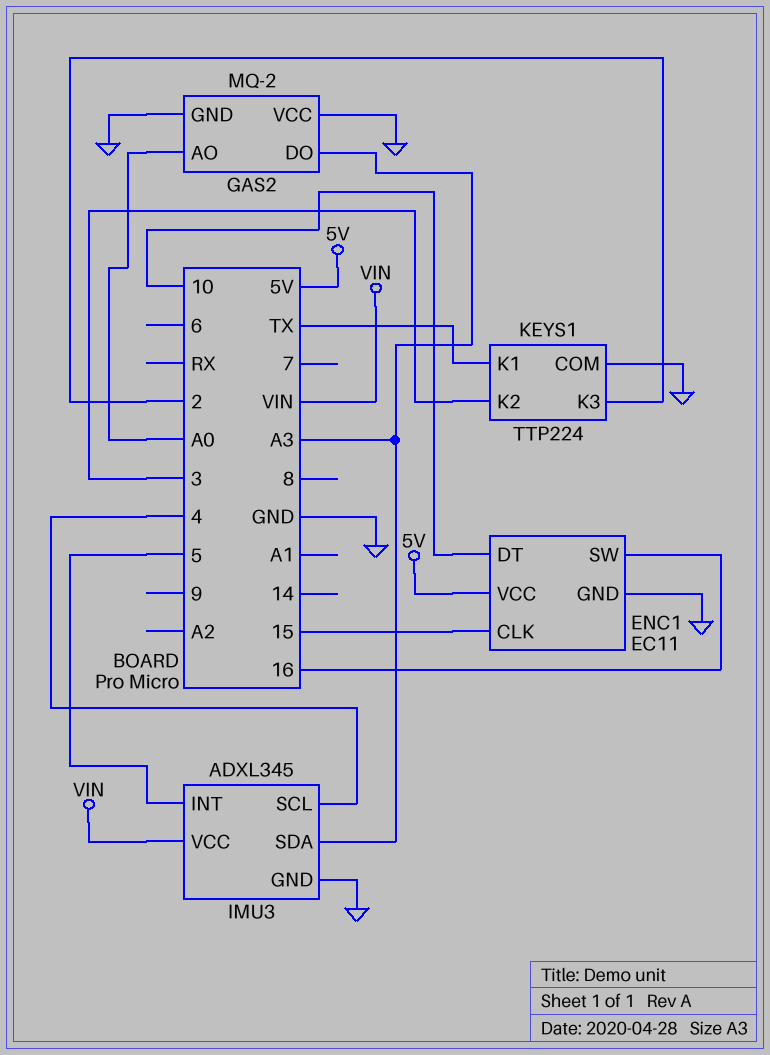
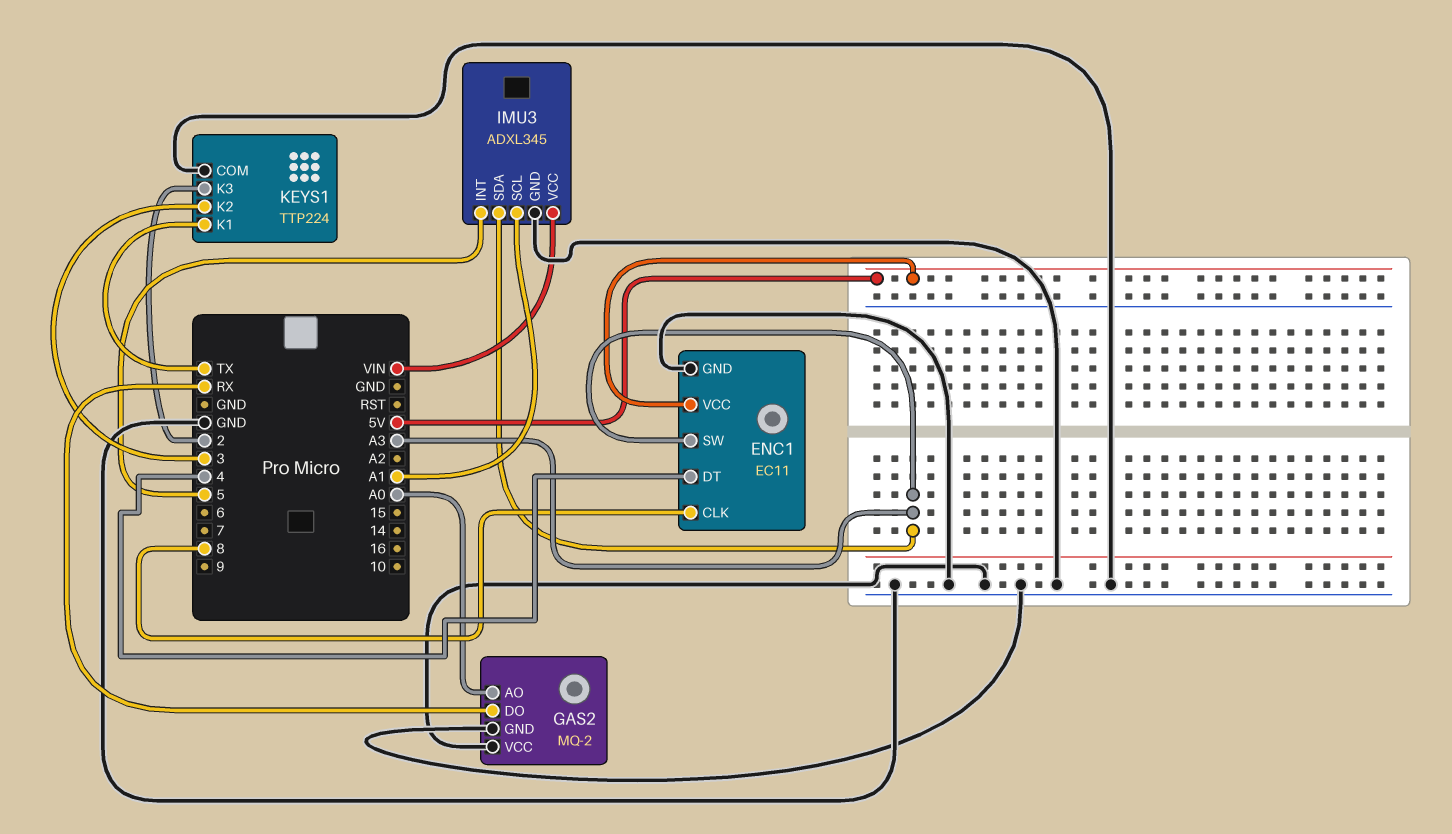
ENC1 pin CLK: 15 -> 8
ENC1 pin DT: 10 -> 4
ENC1 pin SW: 16 -> A3
GAS2 pin DO: A3 -> RX
IMU3 pin SCL: 4 -> A1

